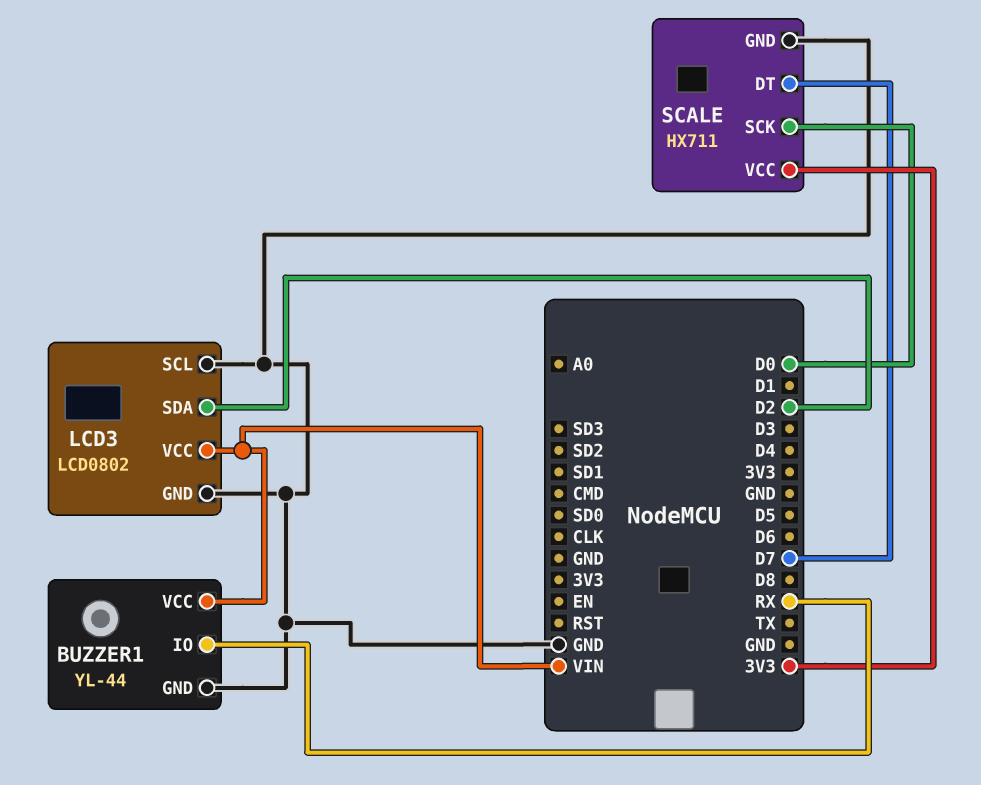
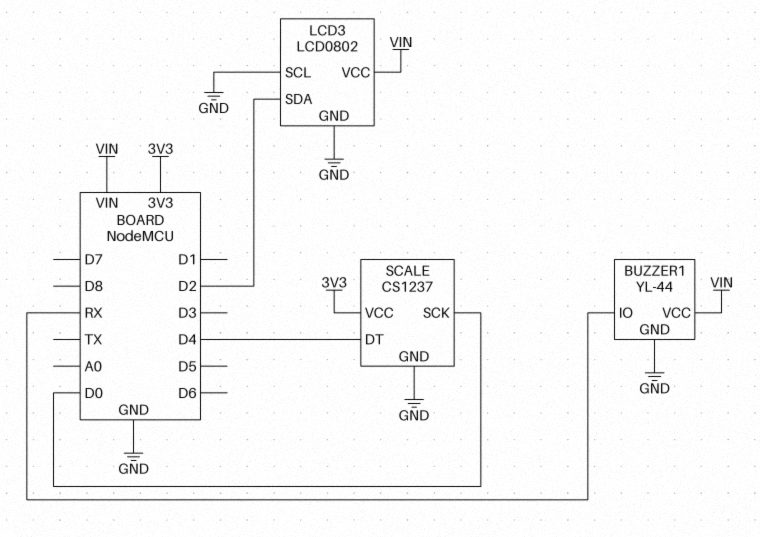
SCALE: HX711 -> CS1237
SCALE pin DT: D7 -> D4

